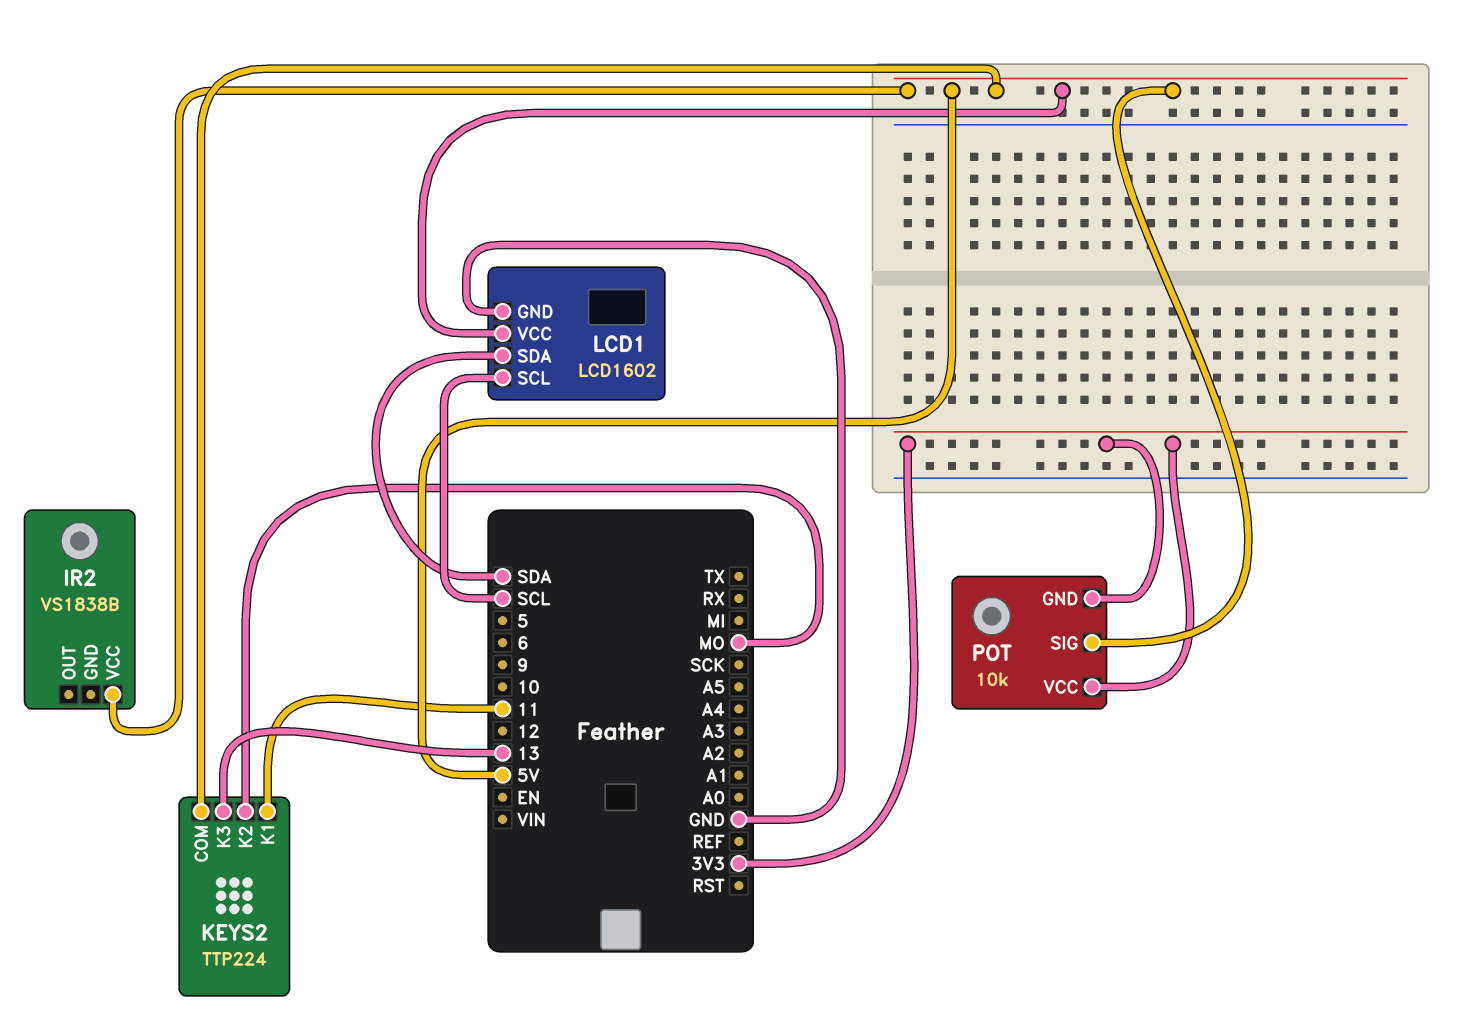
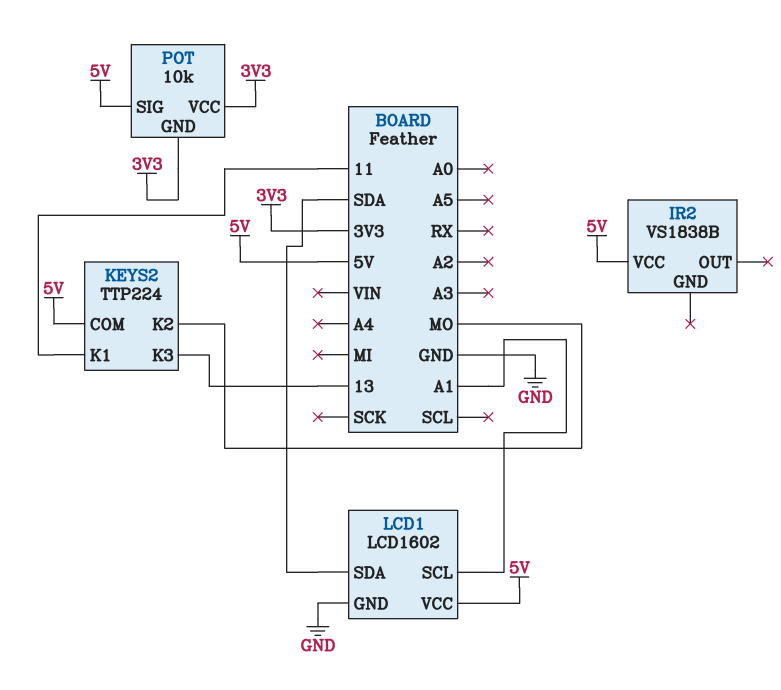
LCD1 pin SCL: SCL -> A1

